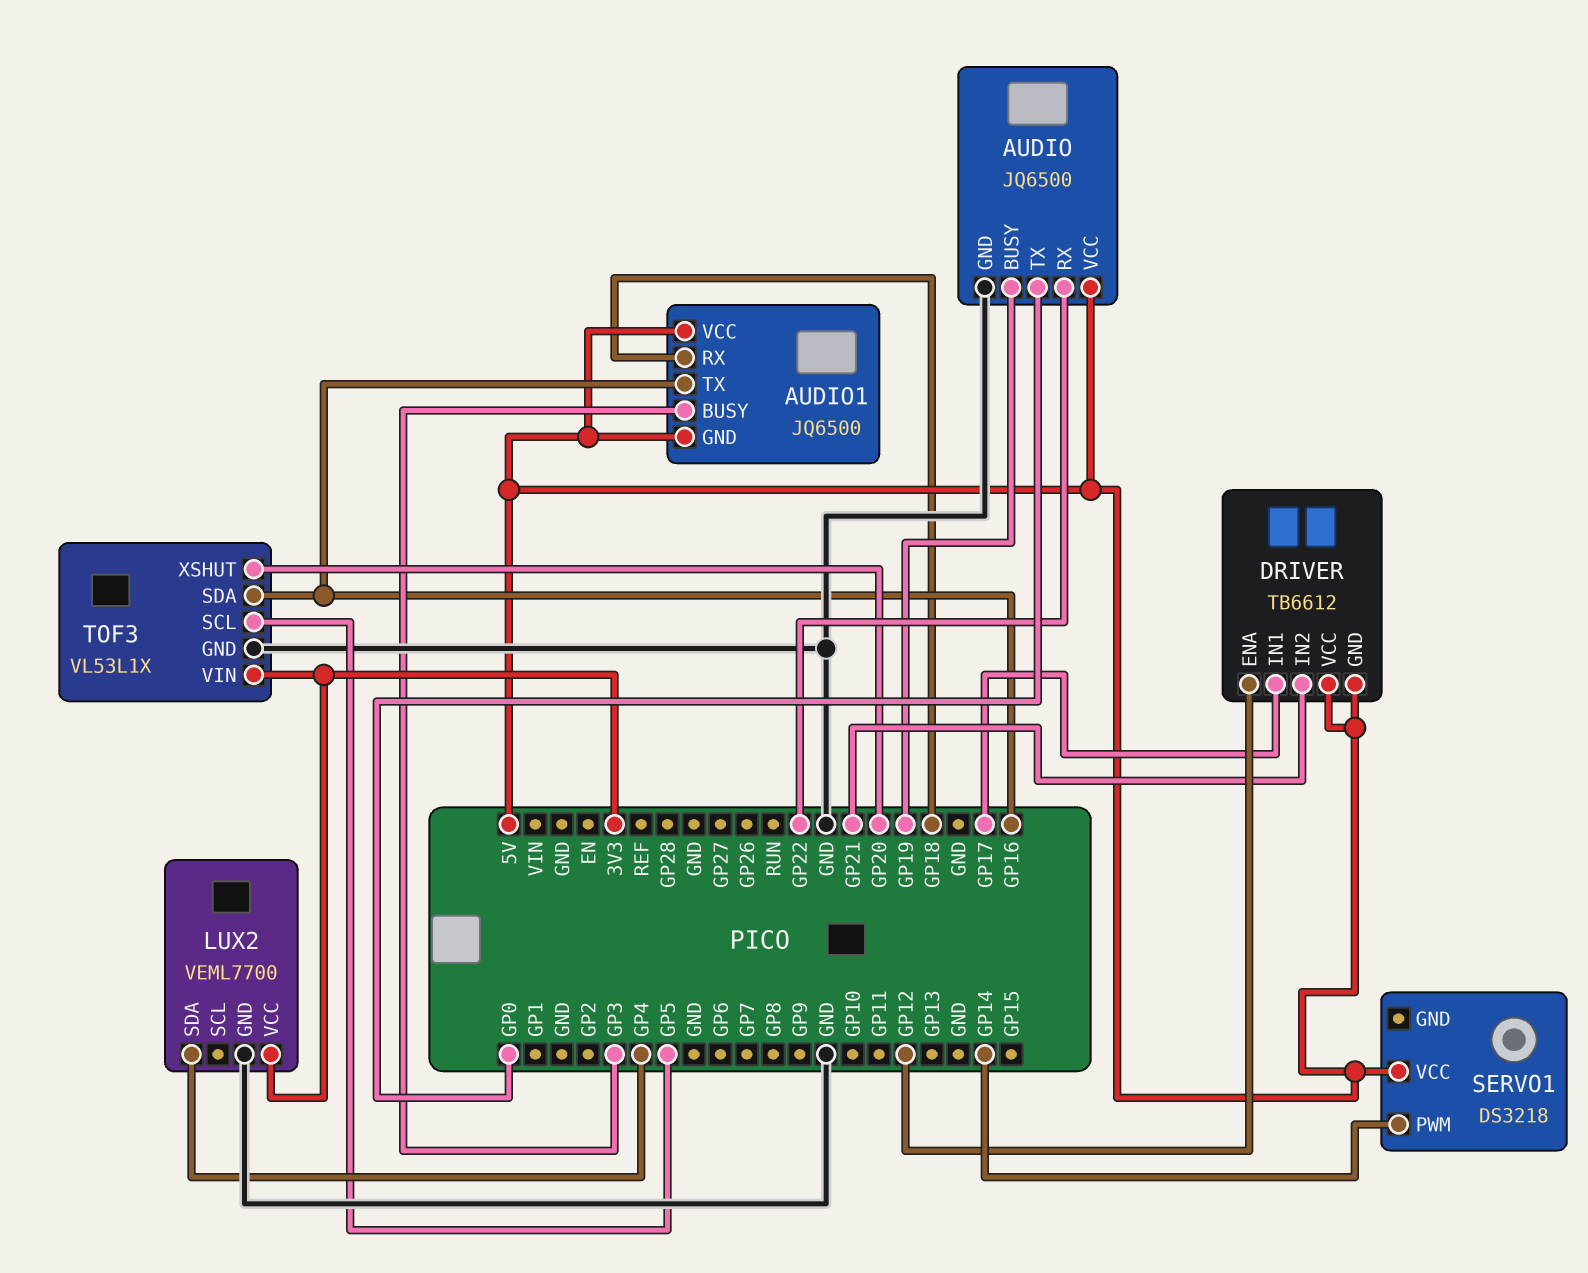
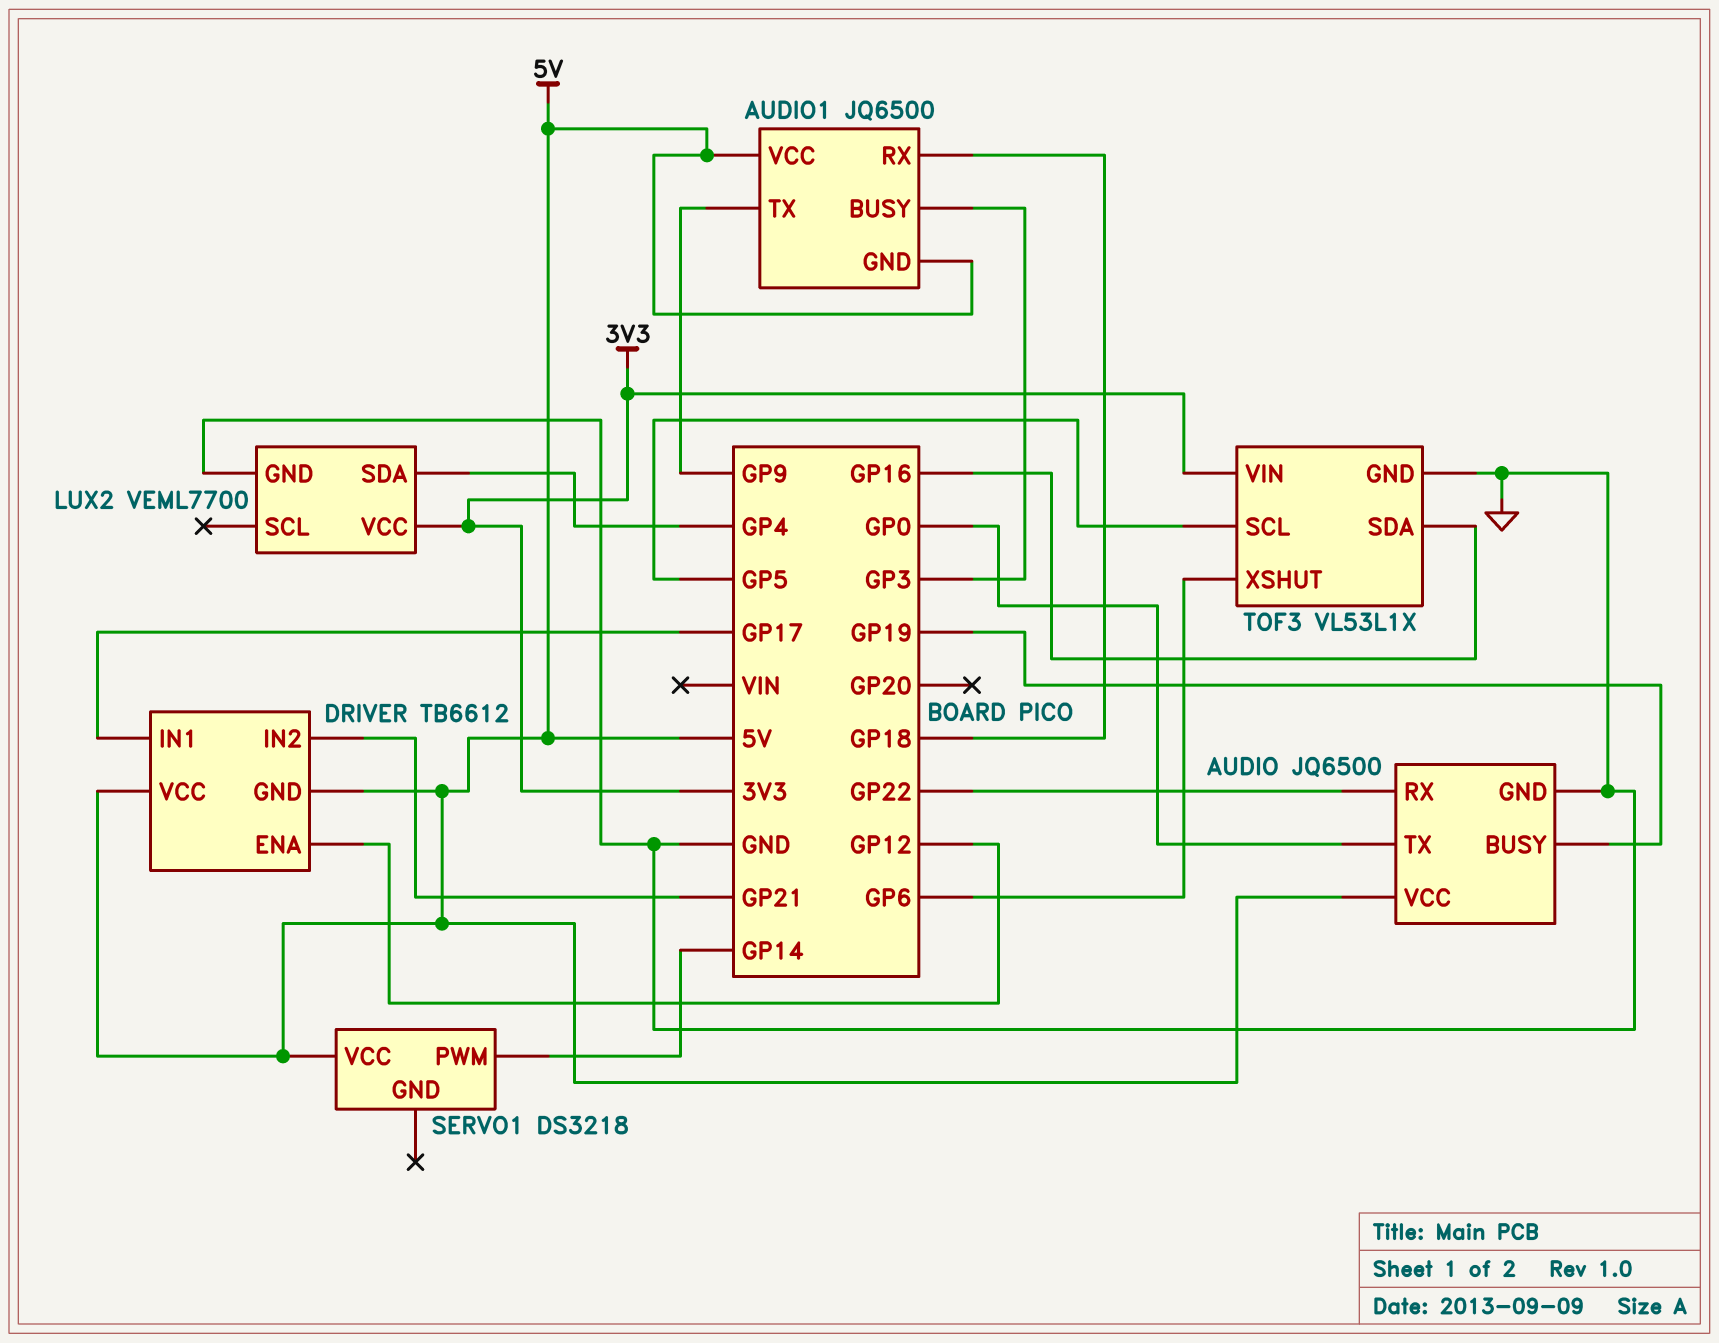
AUDIO1 pin TX: GP16 -> GP9
TOF3 pin XSHUT: GP20 -> GP6

